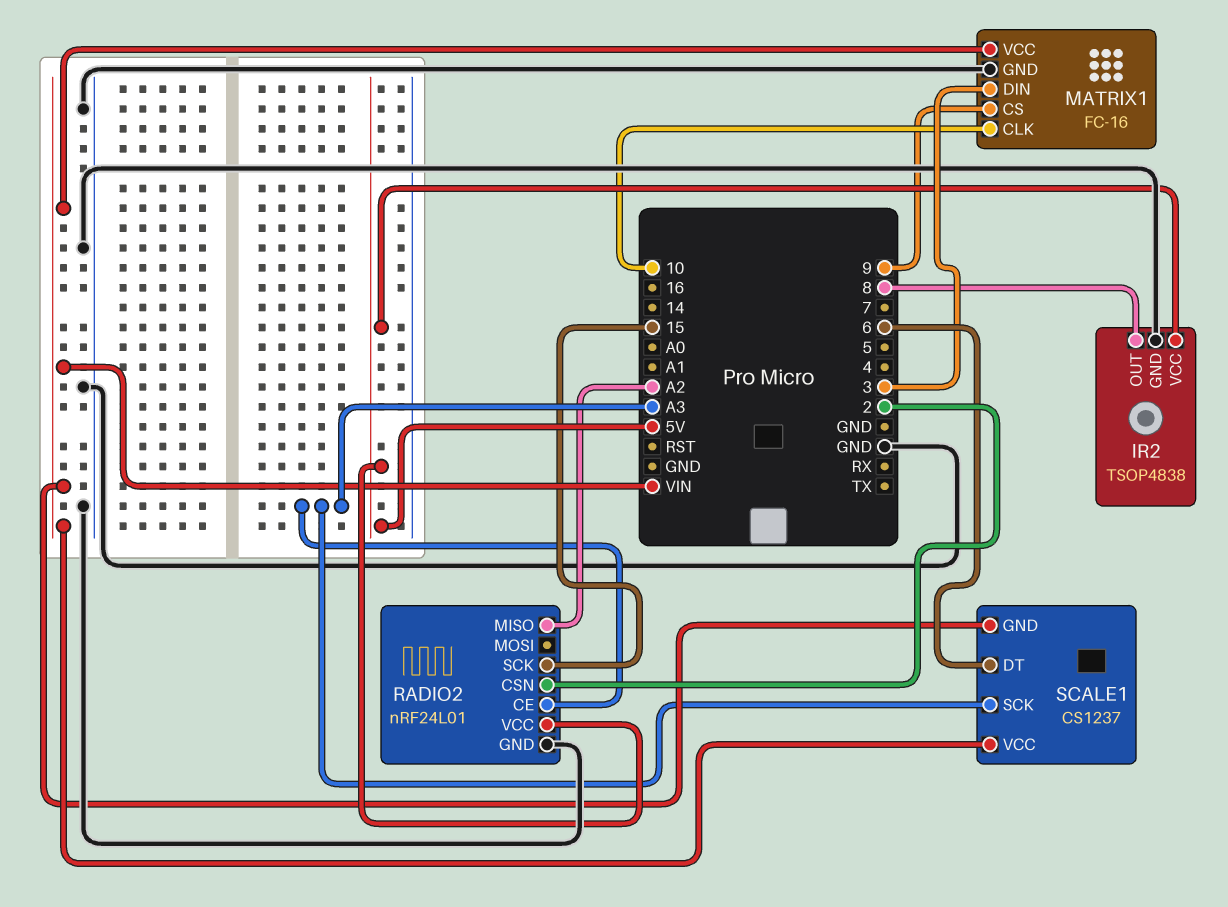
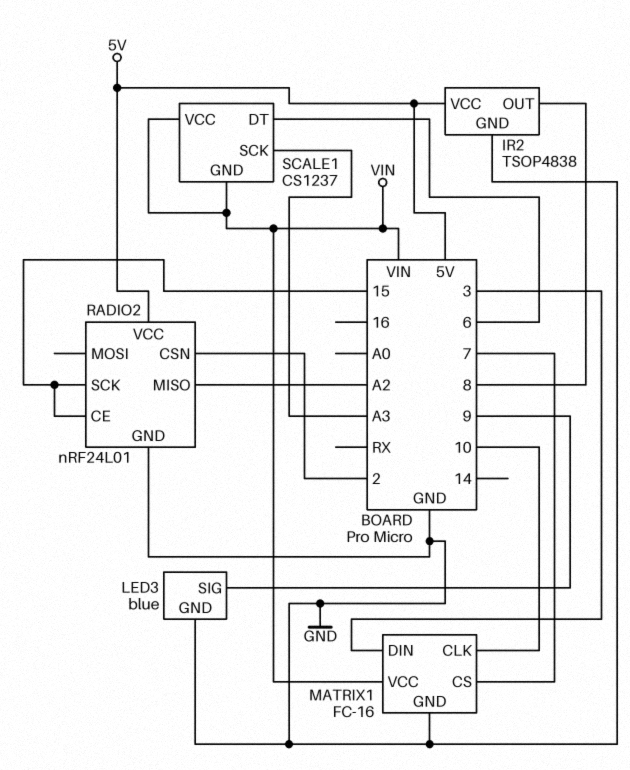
LED3: none -> blue
LED3 pin GND: none -> GND
LED3 pin SIG: none -> 9
MATRIX1 pin CS: 9 -> 7
RADIO2 pin CE: A3 -> 15

